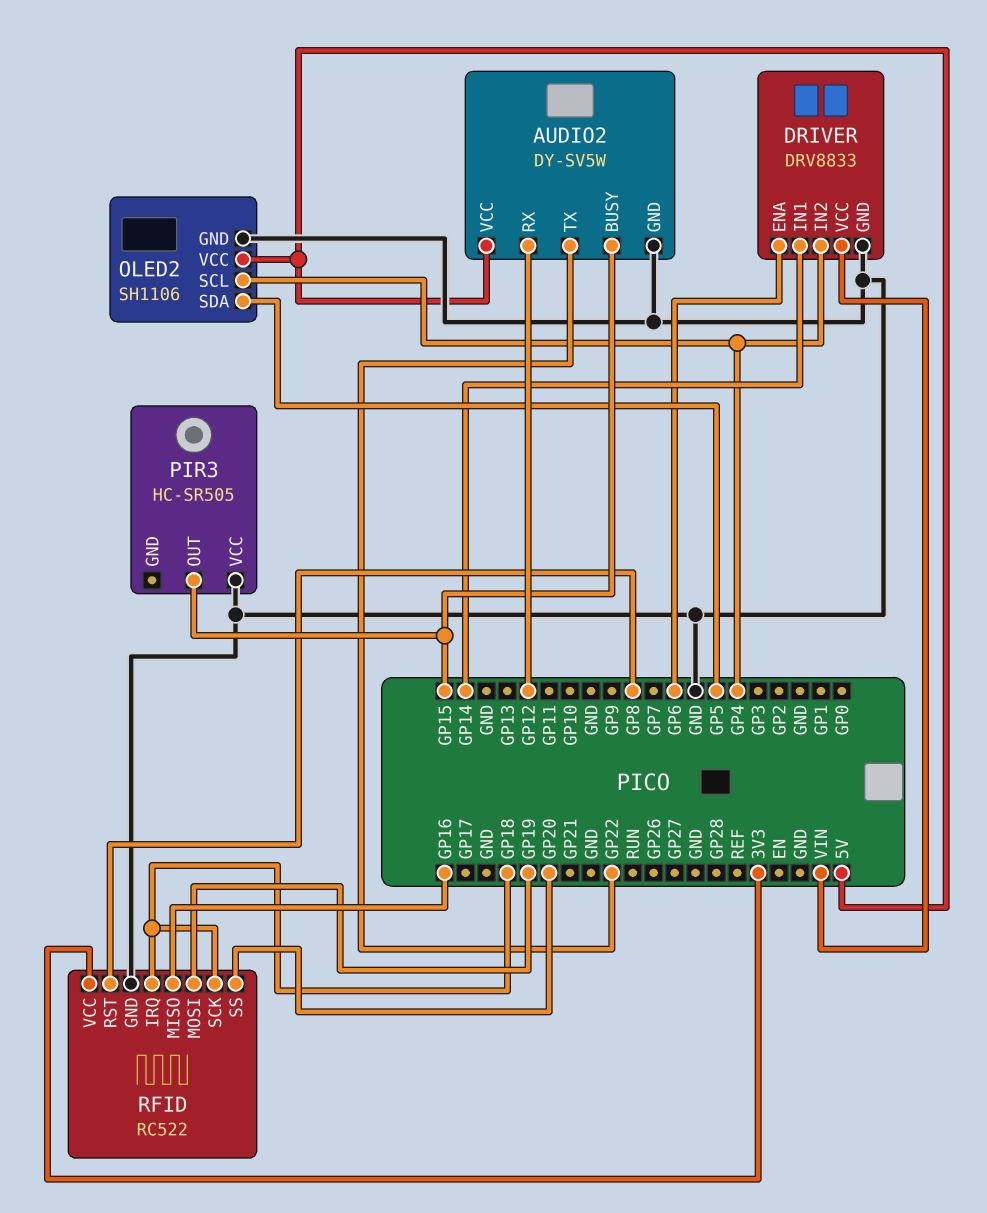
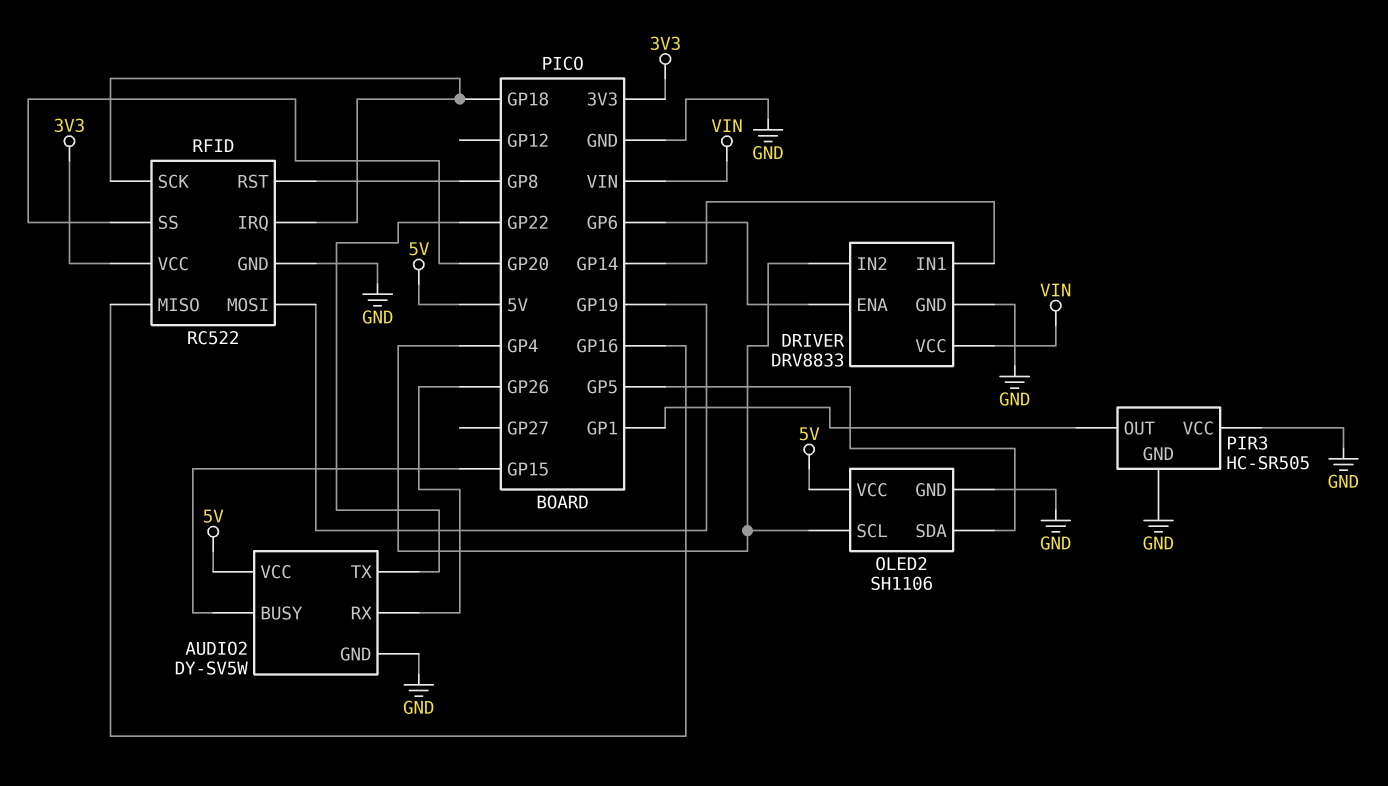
AUDIO2 pin RX: GP12 -> GP26
PIR3 pin GND: none -> GND
PIR3 pin OUT: GP15 -> GP1

